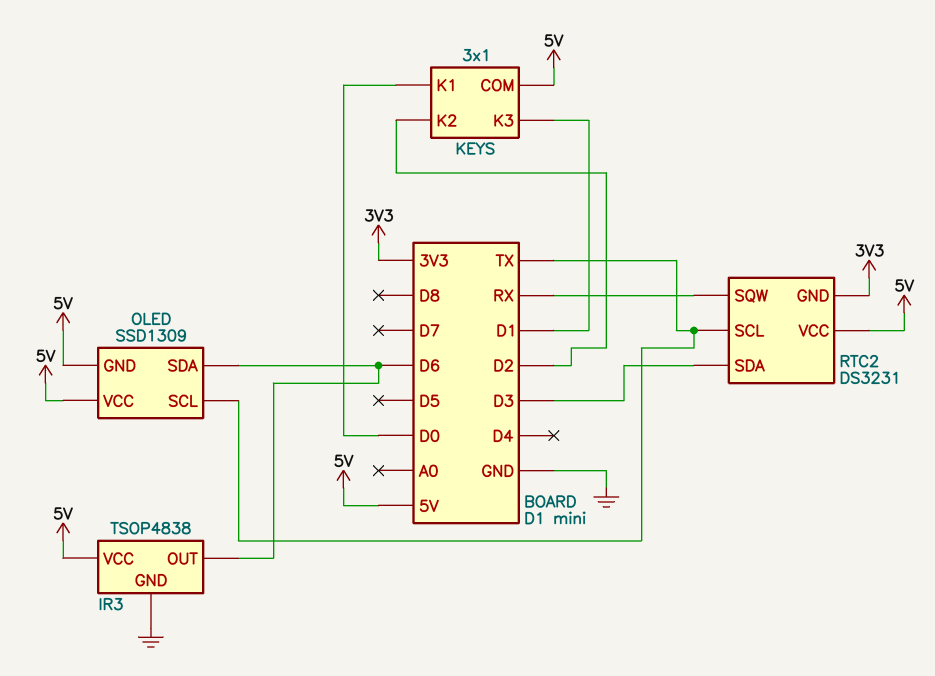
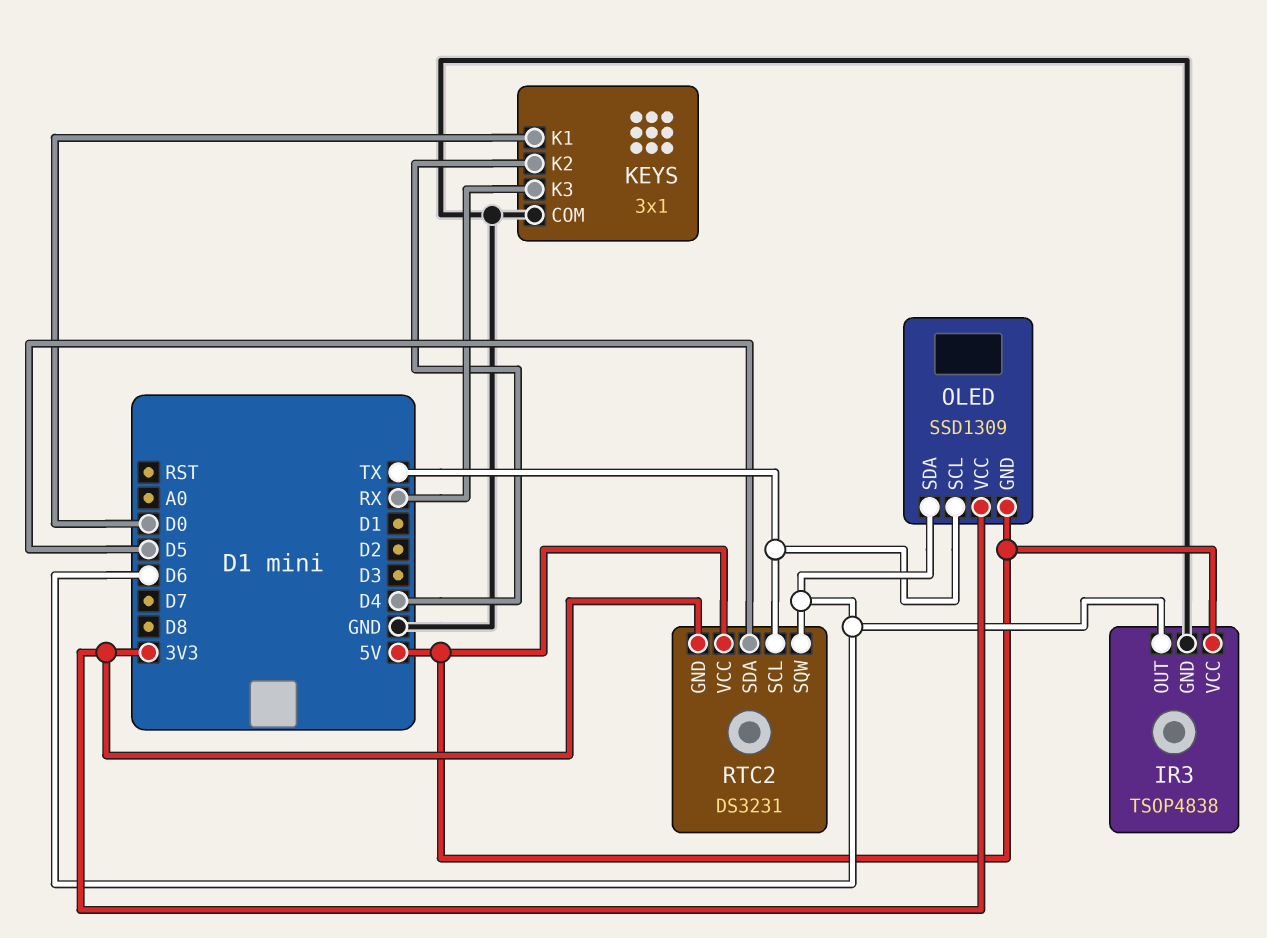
KEYS pin COM: 5V -> GND
KEYS pin K2: D2 -> D4
KEYS pin K3: D1 -> RX
OLED pin VCC: 5V -> 3V3
RTC2 pin SDA: D3 -> D5
RTC2 pin SQW: RX -> D6

